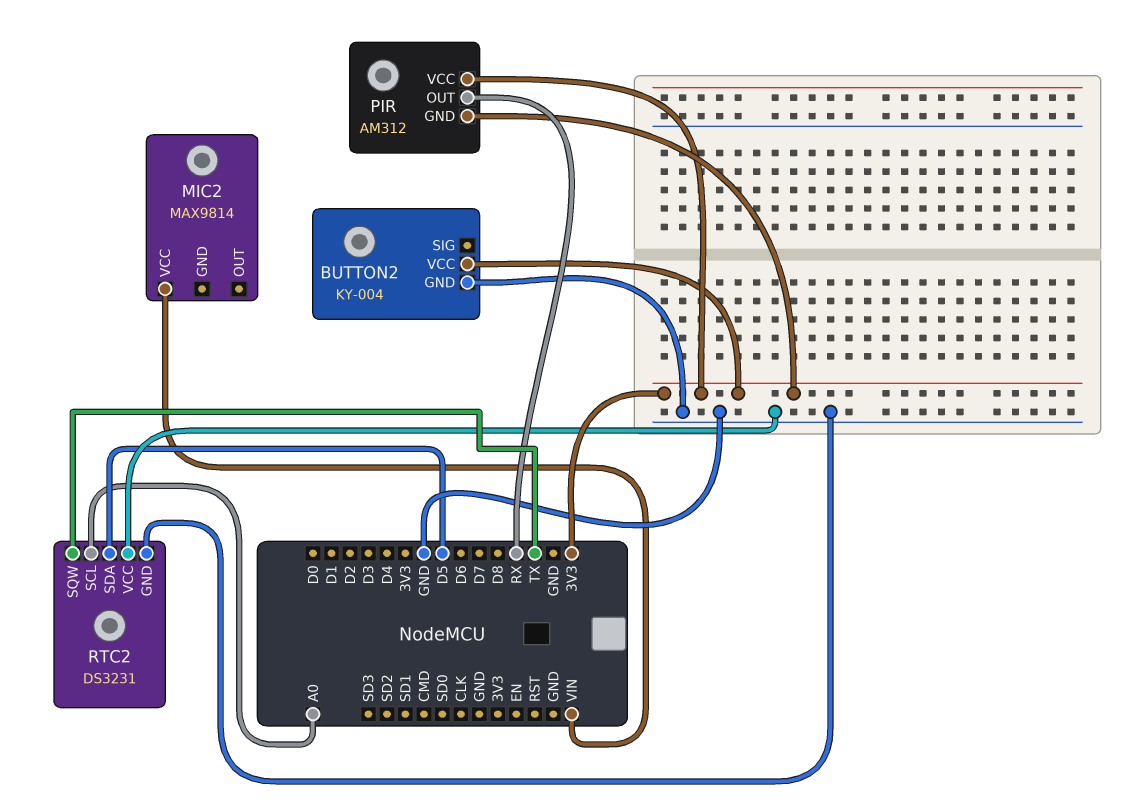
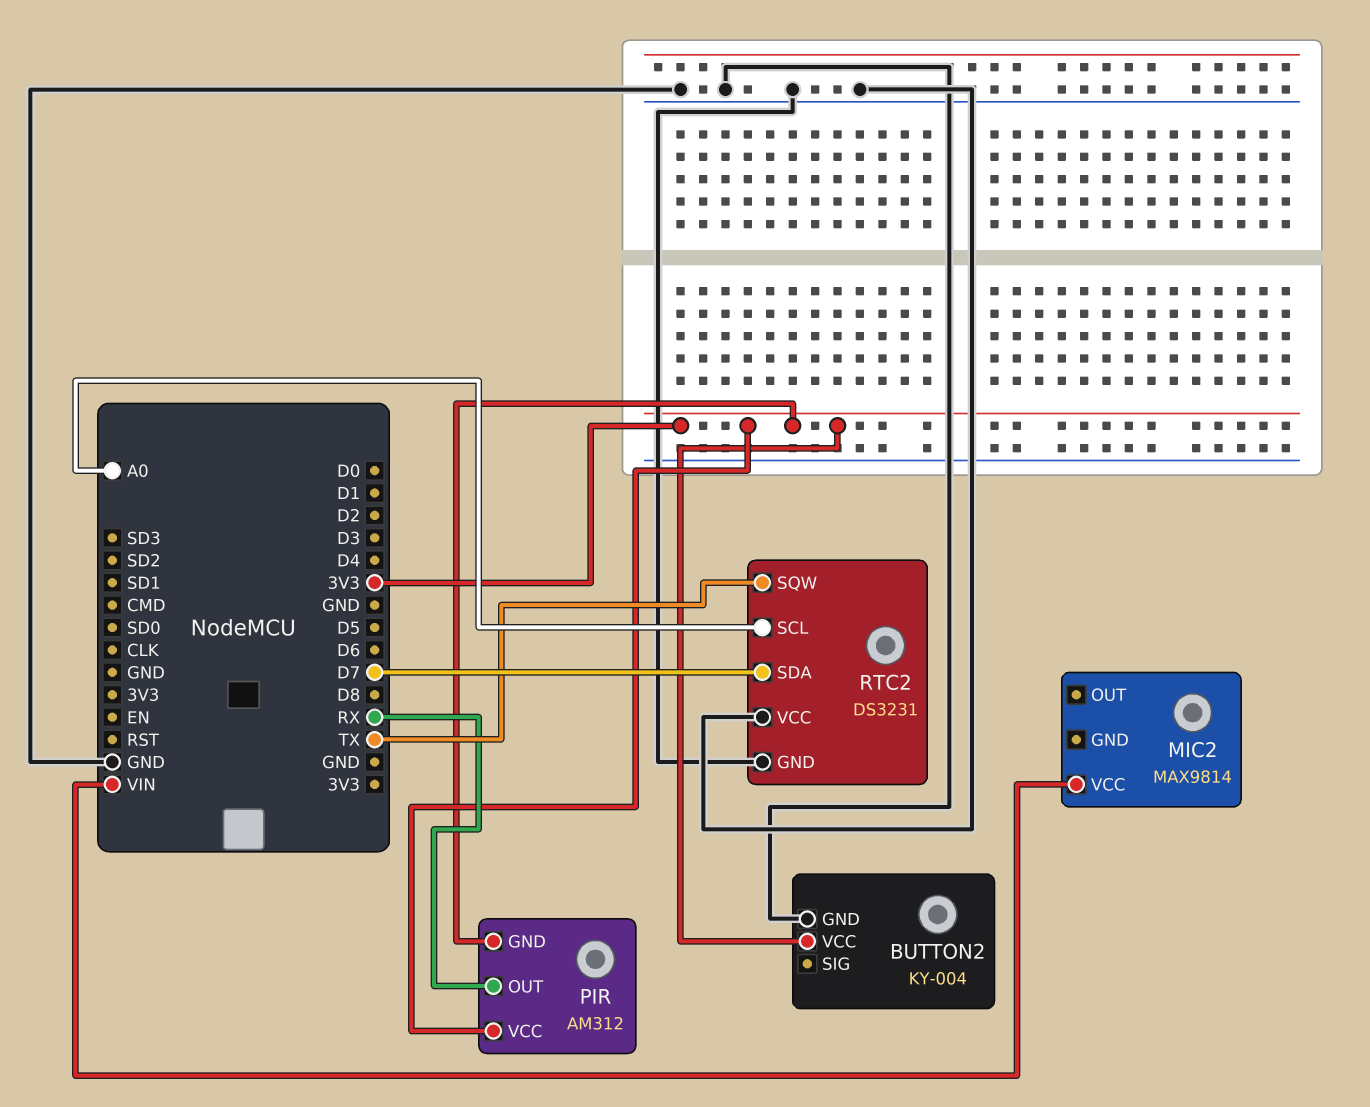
RTC2 pin SDA: D5 -> D7

